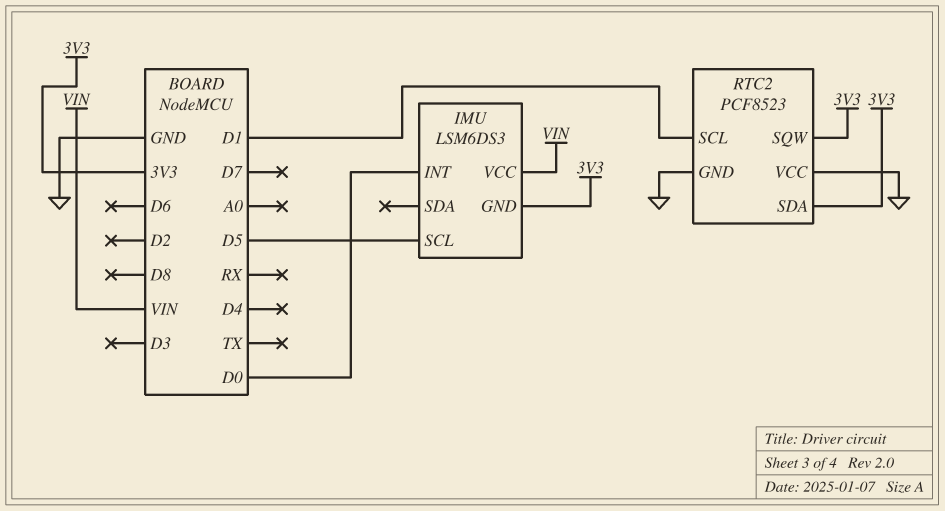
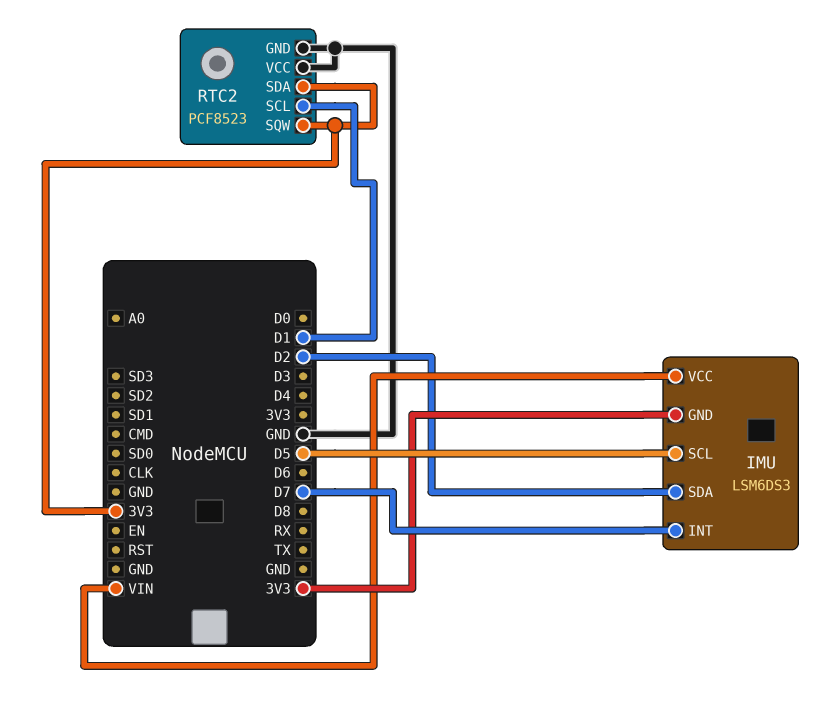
IMU pin INT: D0 -> D7
IMU pin SDA: none -> D2

